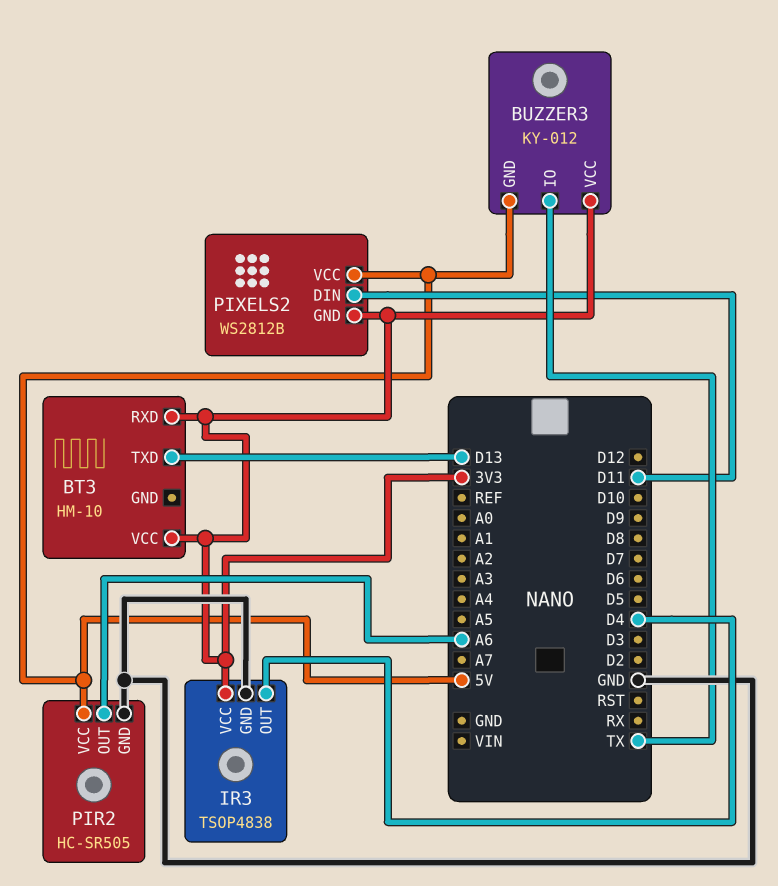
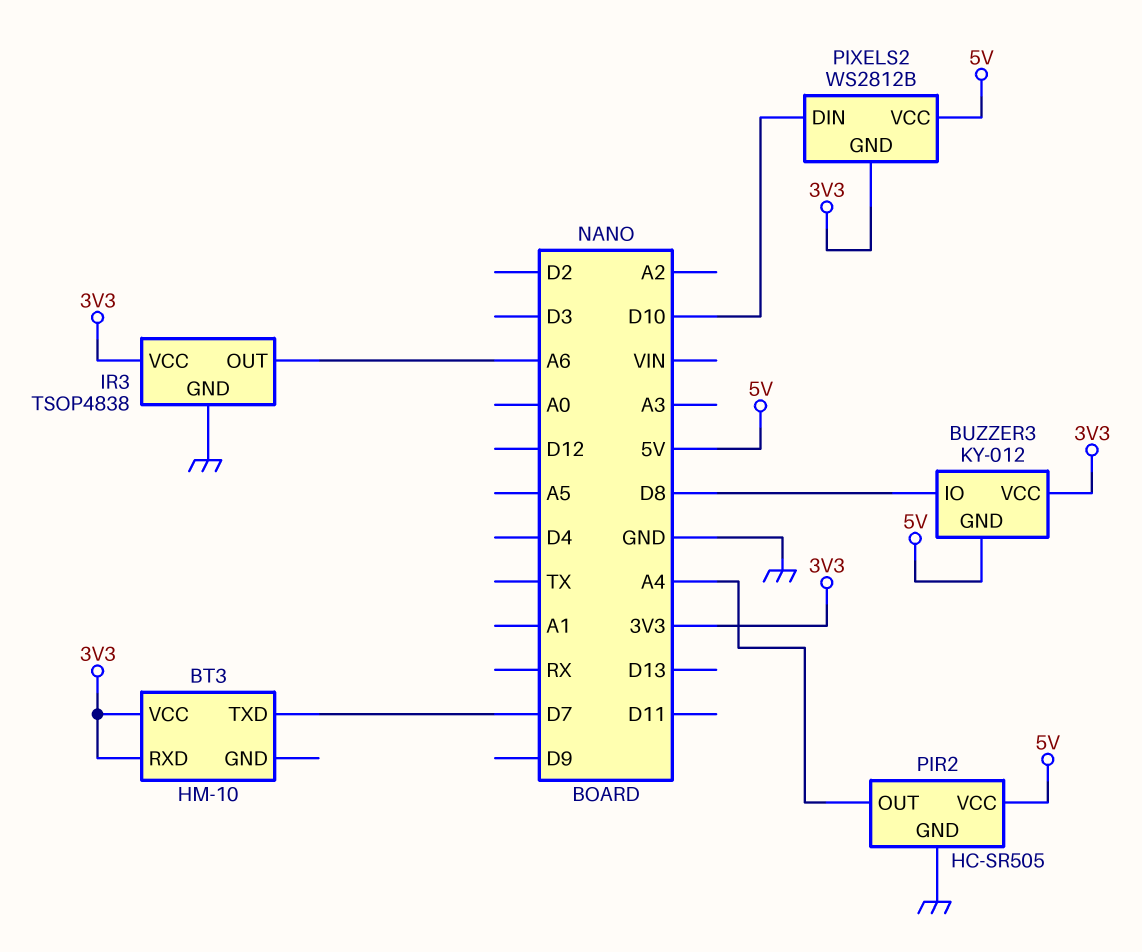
BT3 pin TXD: D13 -> D7
BUZZER3 pin IO: TX -> D8
IR3 pin OUT: D4 -> A6
PIR2 pin OUT: A6 -> A4
PIXELS2 pin DIN: D11 -> D10

